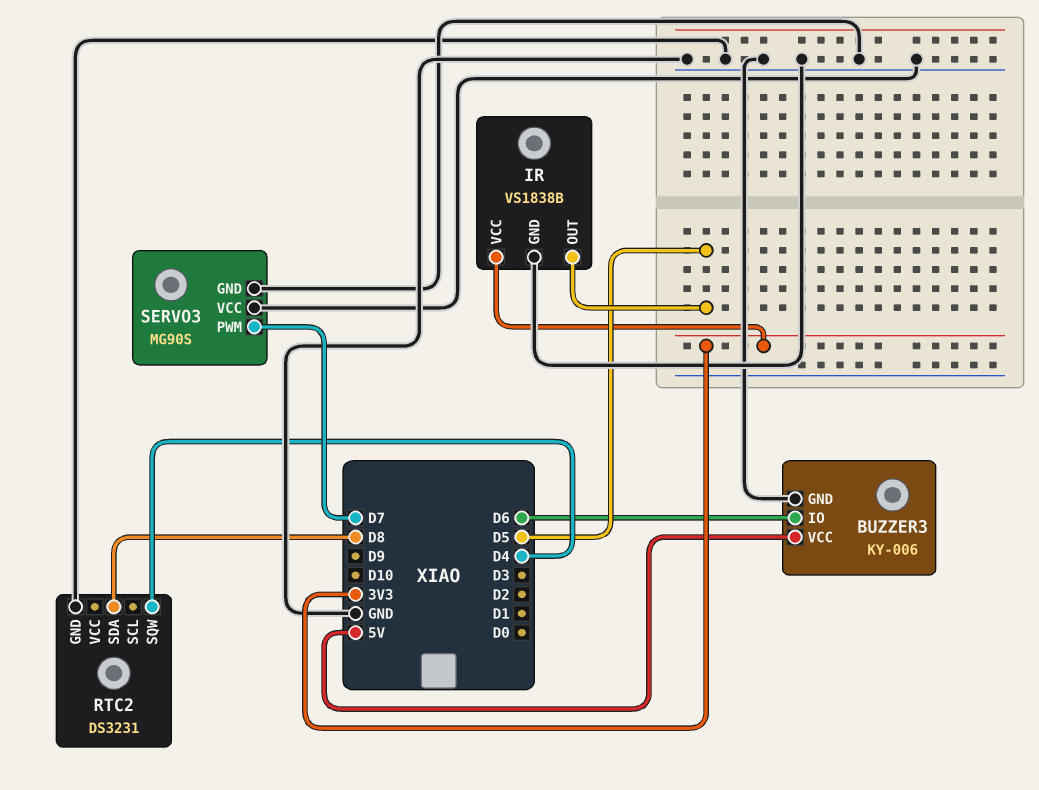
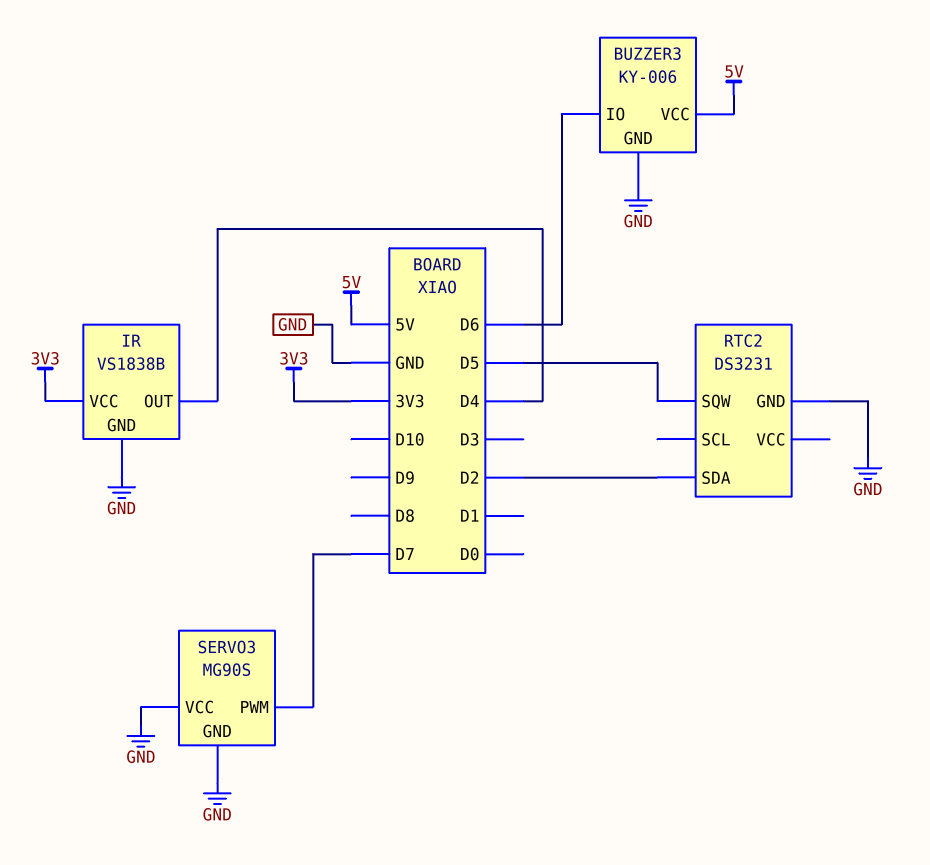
IR pin OUT: D5 -> D4
RTC2 pin SDA: D8 -> D2
RTC2 pin SQW: D4 -> D5

